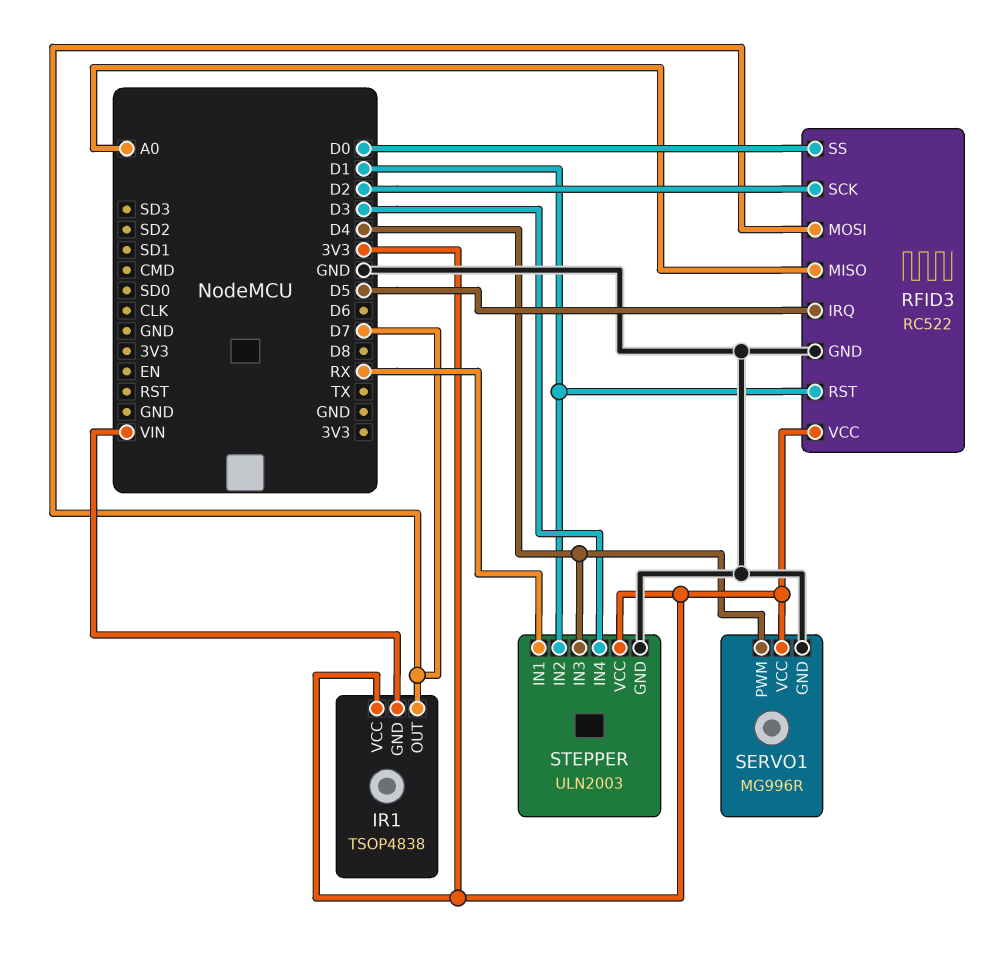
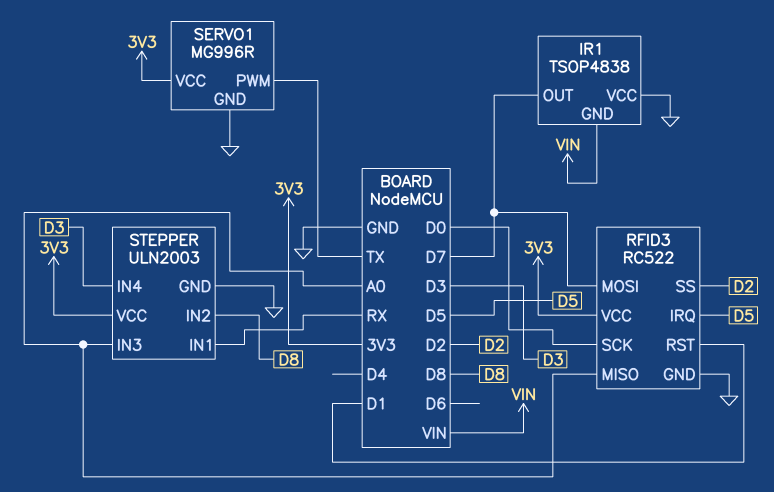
IR1 pin VCC: 3V3 -> GND
RFID3 pin SCK: D2 -> D0
RFID3 pin SS: D0 -> D2
SERVO1 pin PWM: D4 -> TX
STEPPER pin IN2: D1 -> D8
STEPPER pin IN3: D4 -> A0

